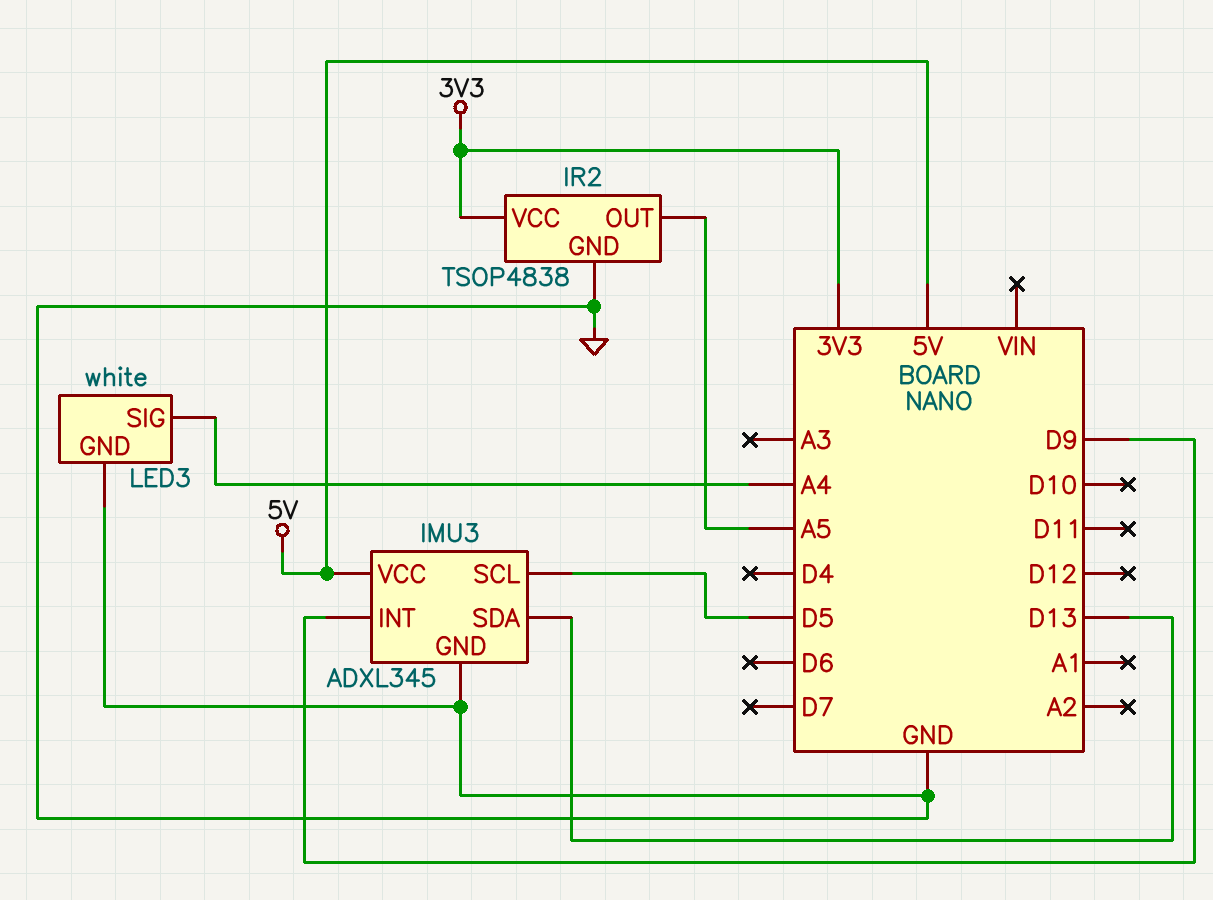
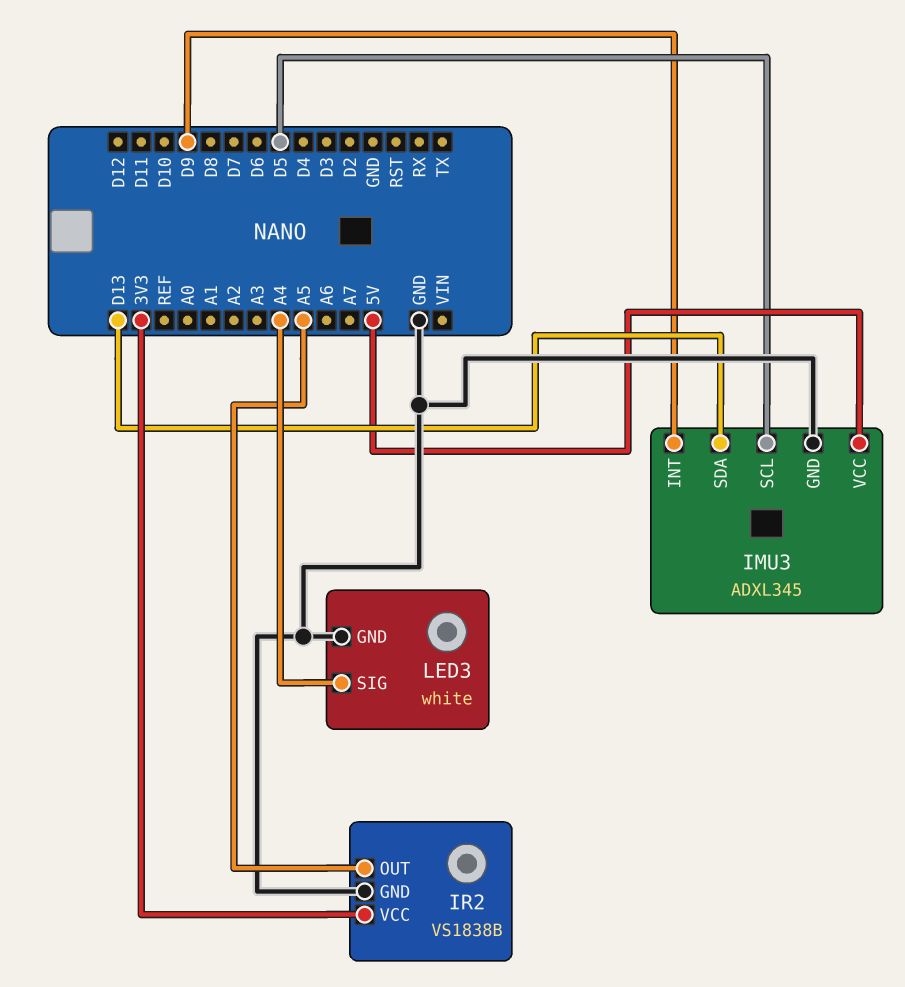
IR2: TSOP4838 -> VS1838B

